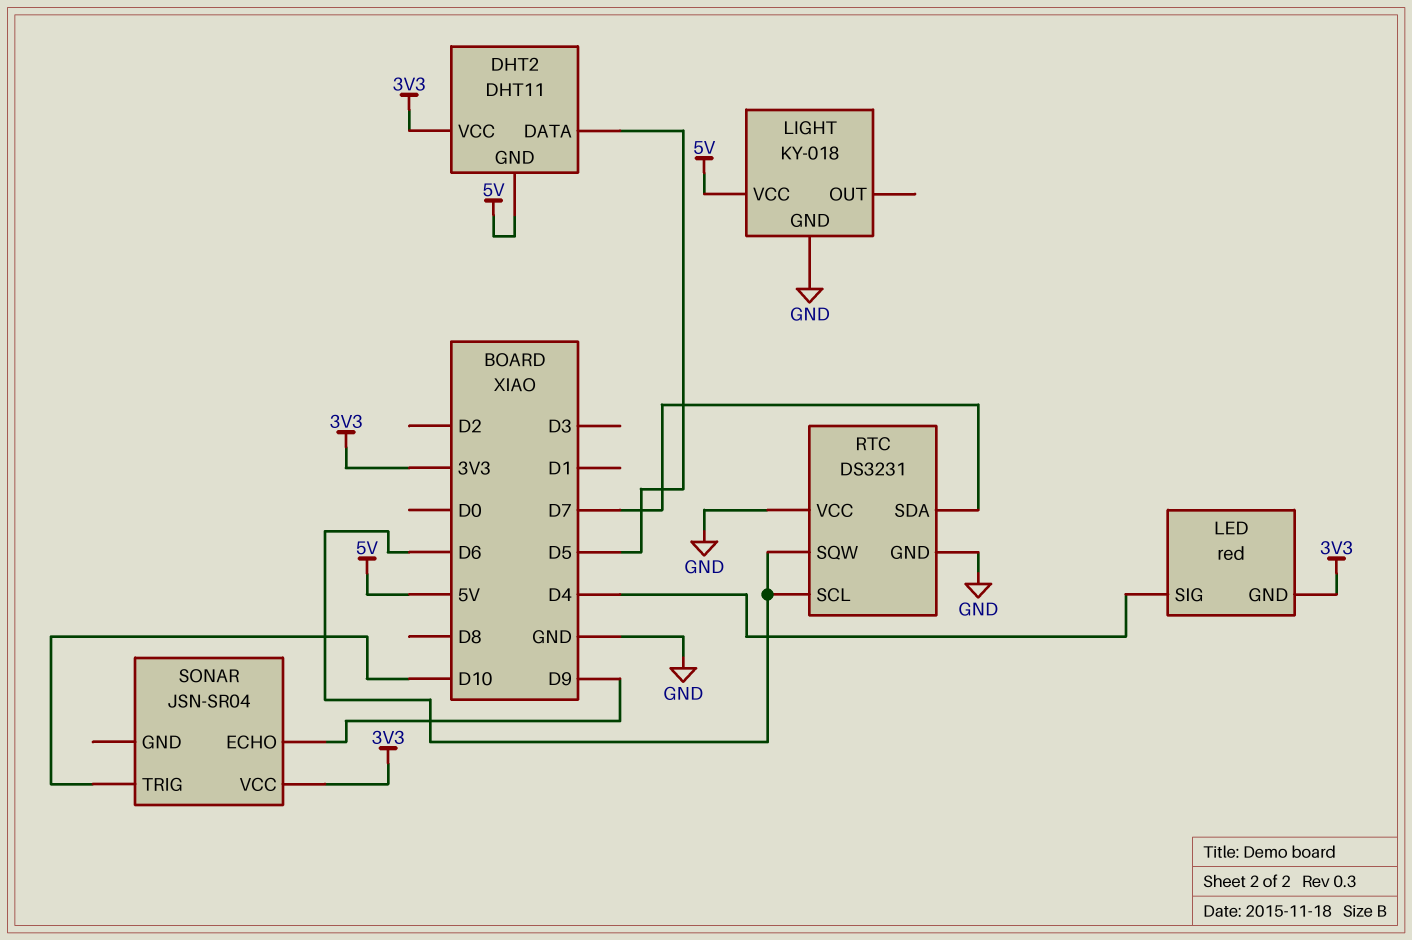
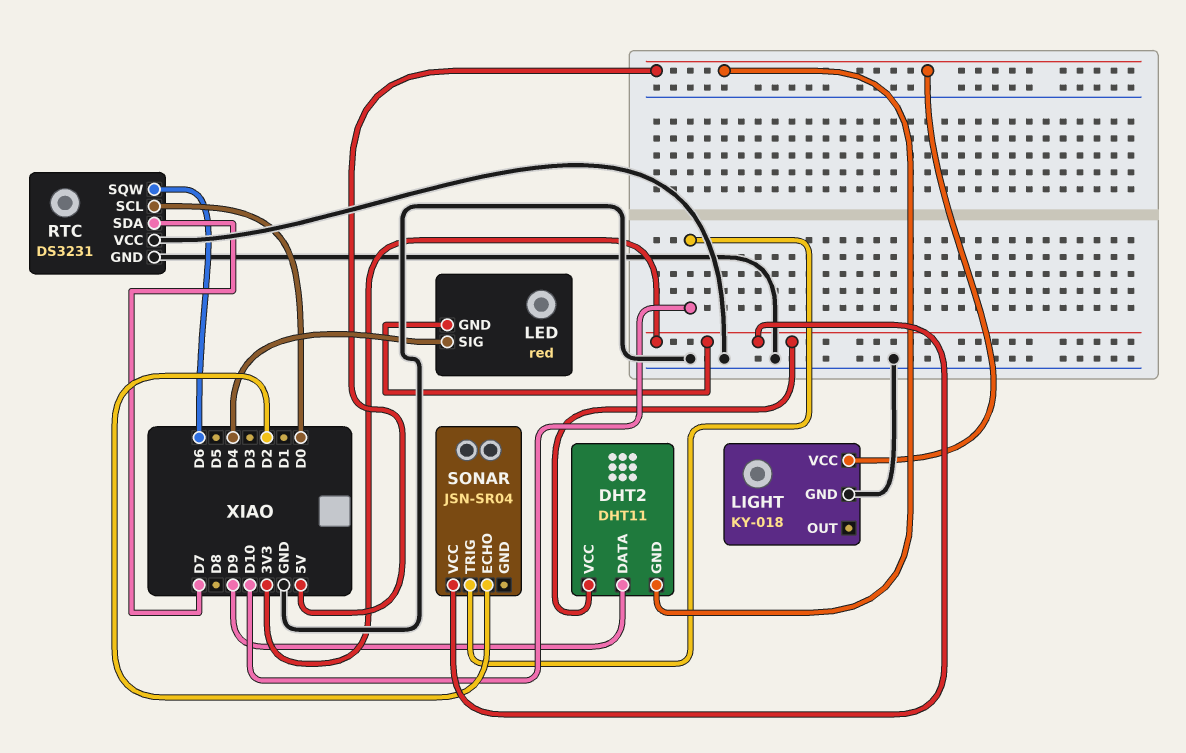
DHT2 pin DATA: D5 -> D9
RTC pin SCL: D6 -> D0
SONAR pin ECHO: D9 -> D2

